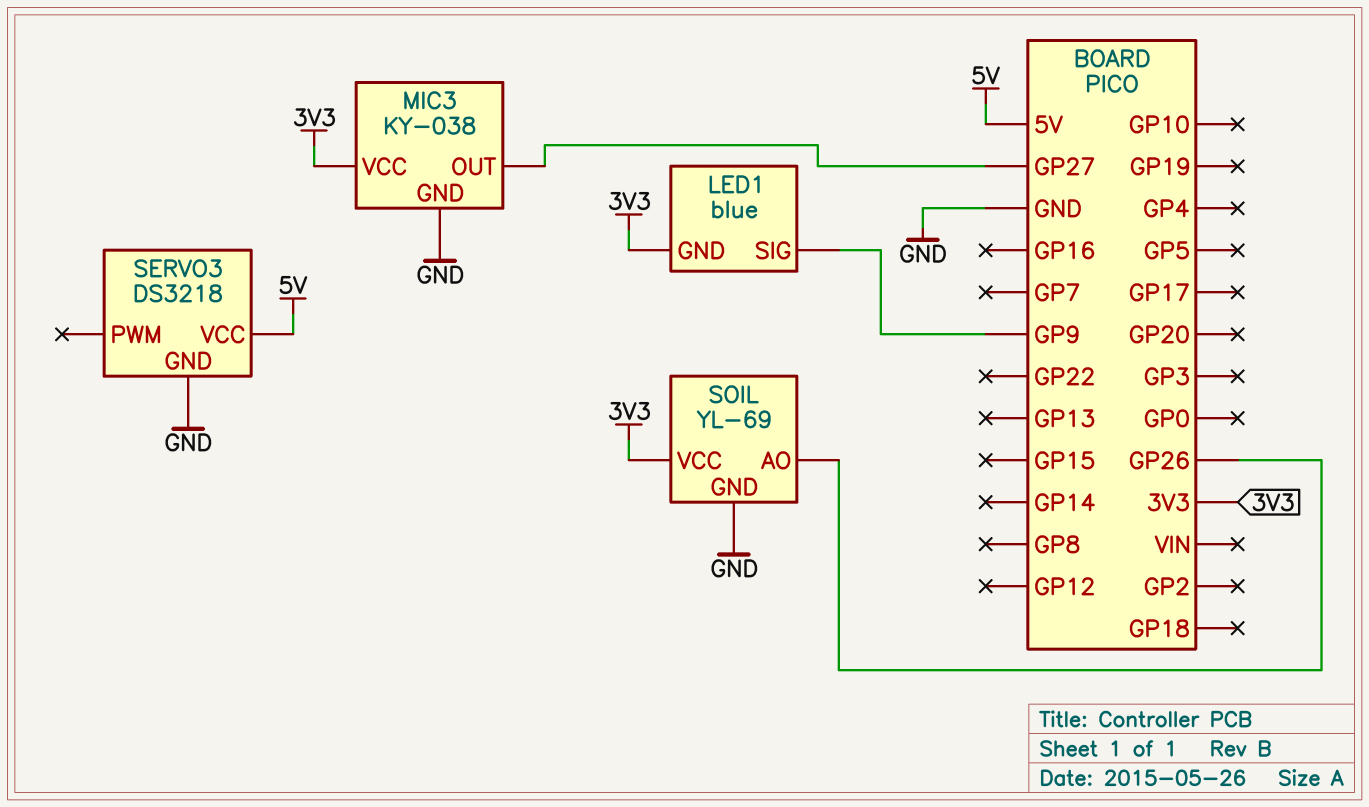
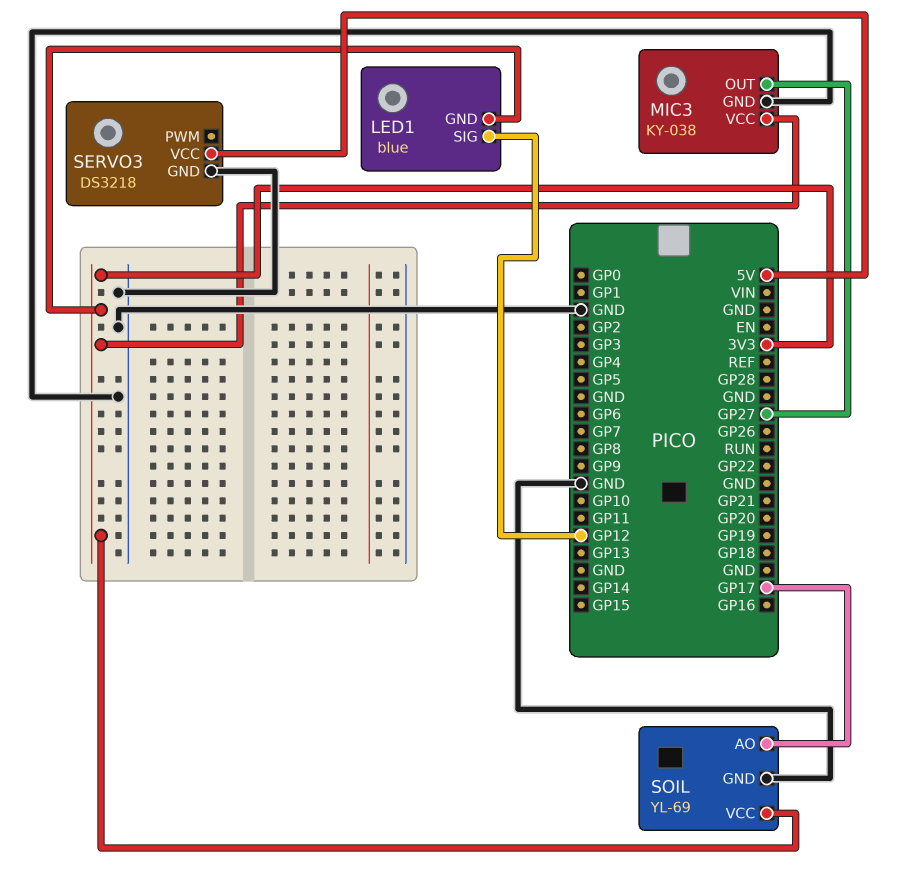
LED1 pin SIG: GP9 -> GP12
SOIL pin AO: GP26 -> GP17

